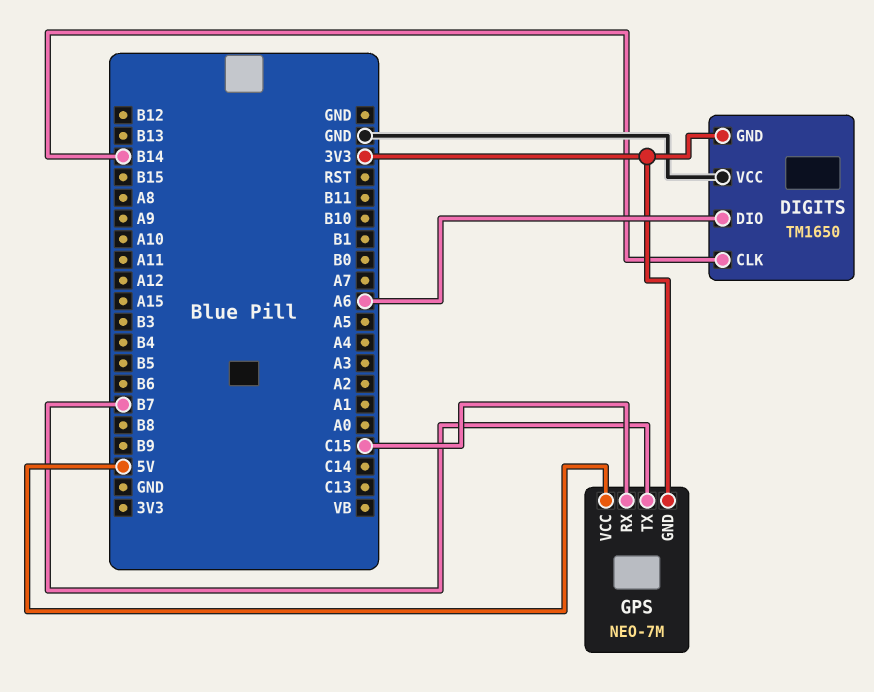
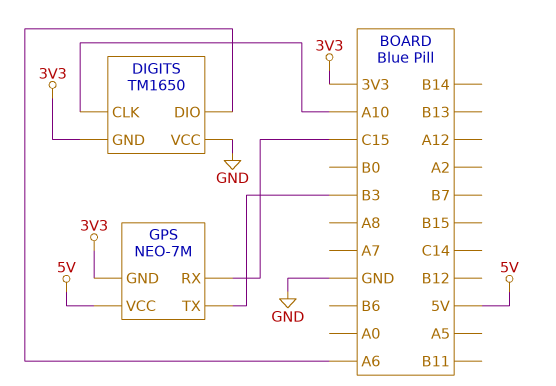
DIGITS pin CLK: B14 -> A10
GPS pin TX: B7 -> B3

